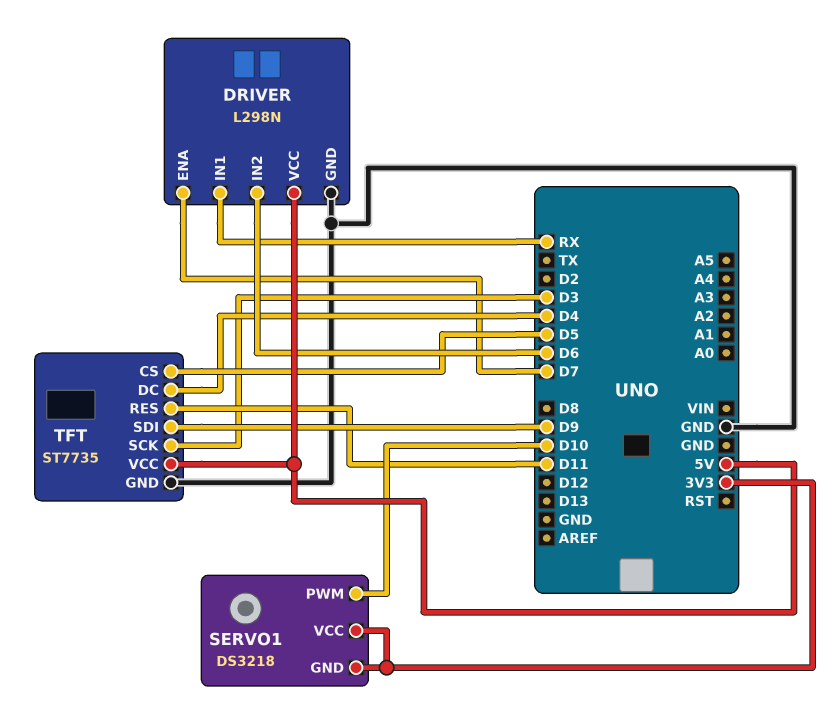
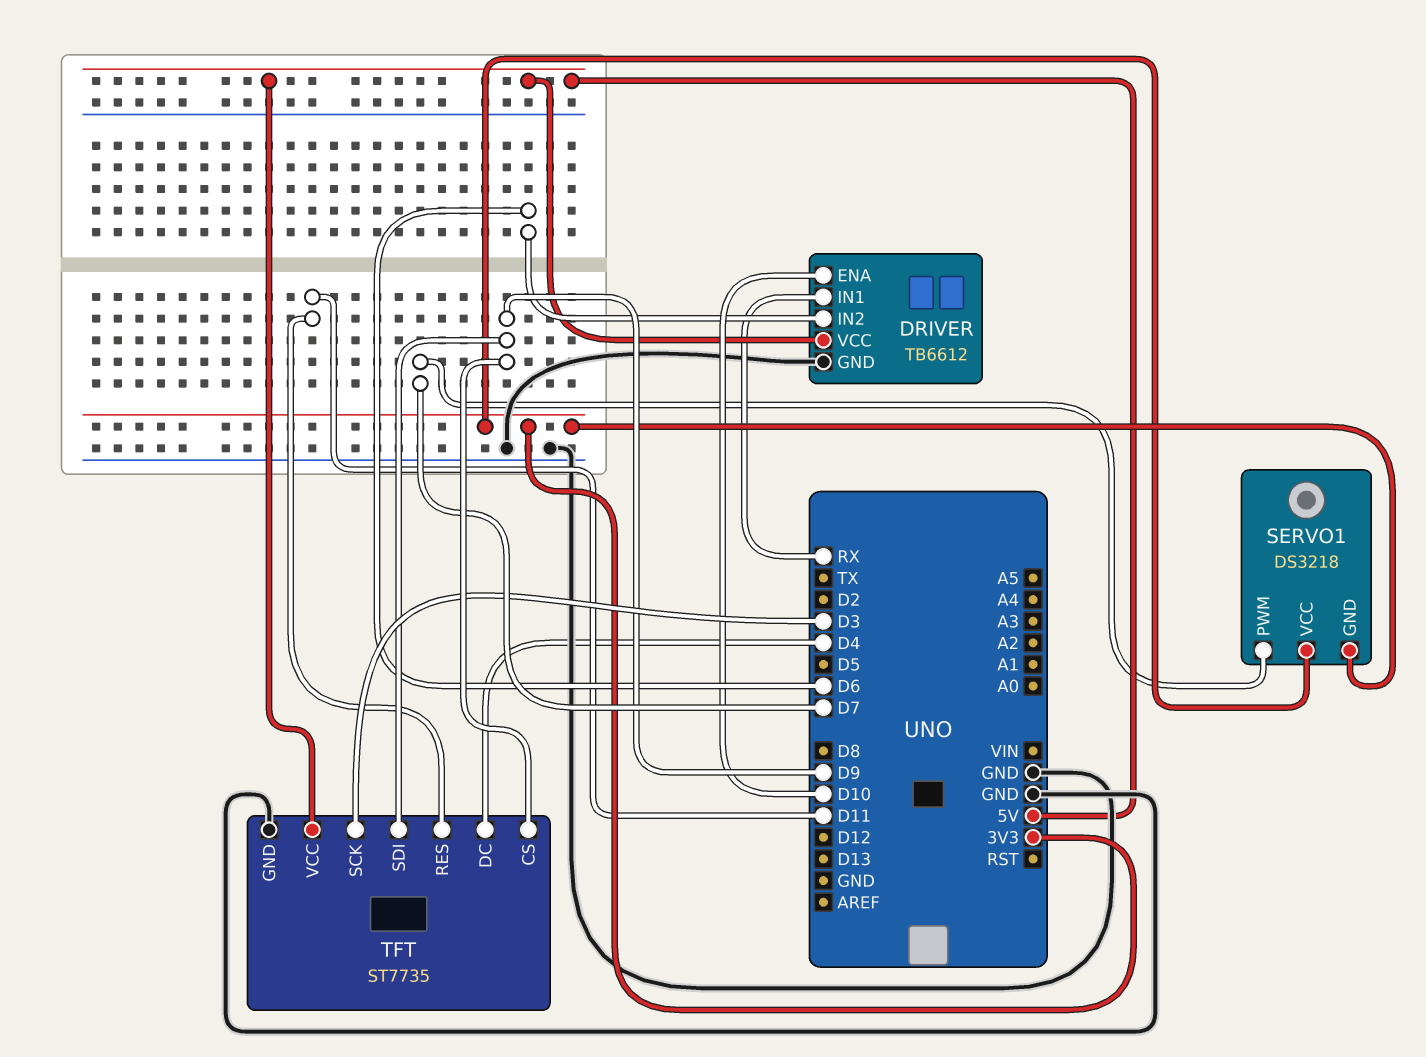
DRIVER: L298N -> TB6612
DRIVER pin ENA: D7 -> D10
SERVO1 pin PWM: D10 -> D7
TFT pin CS: D5 -> D9

